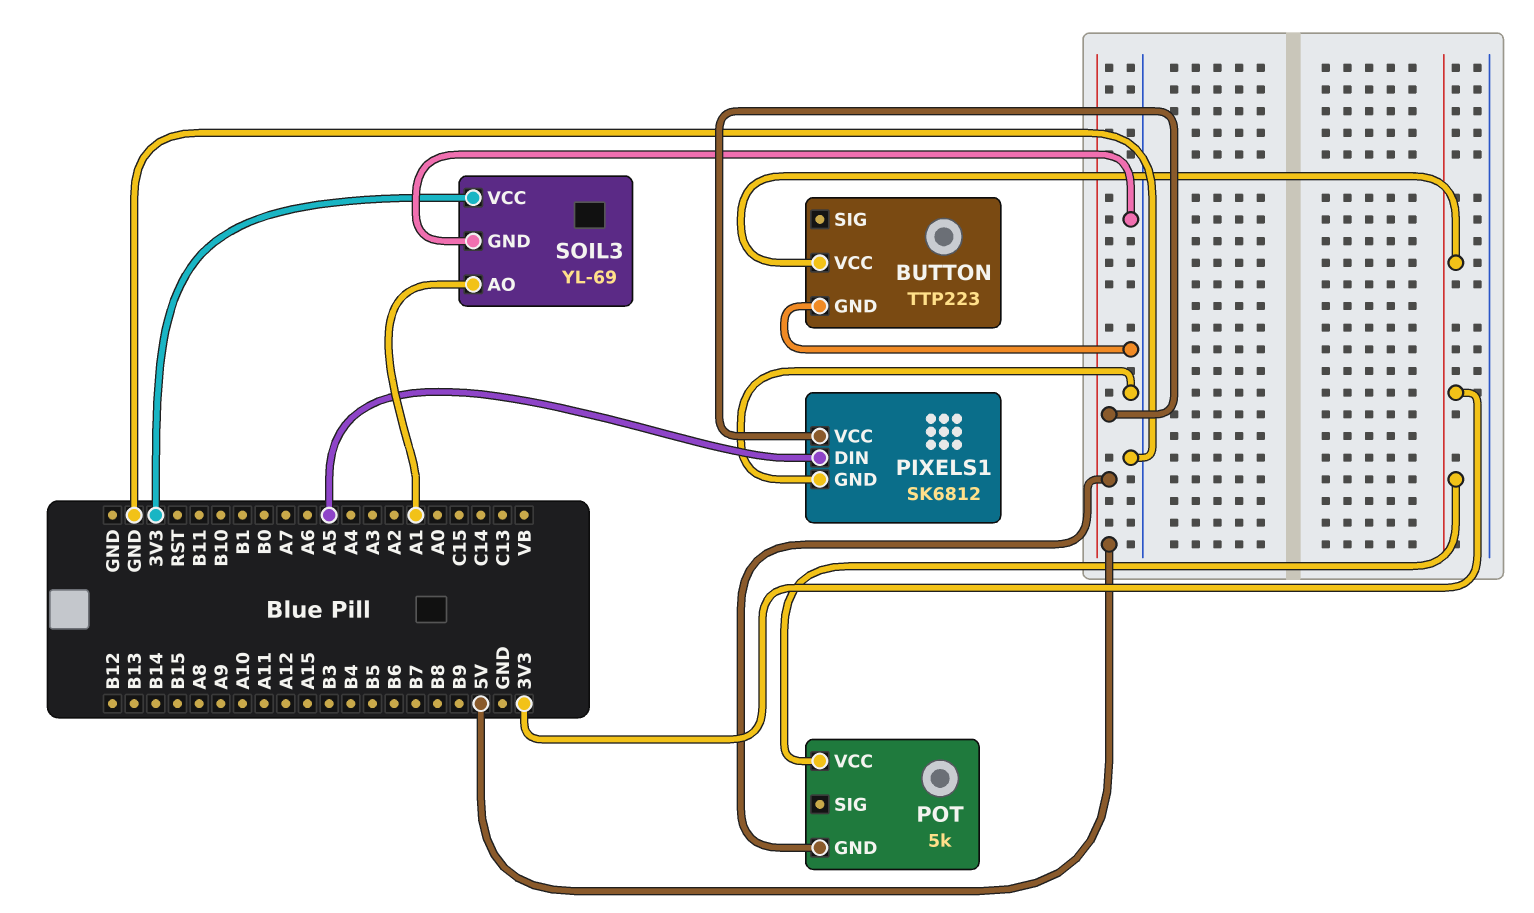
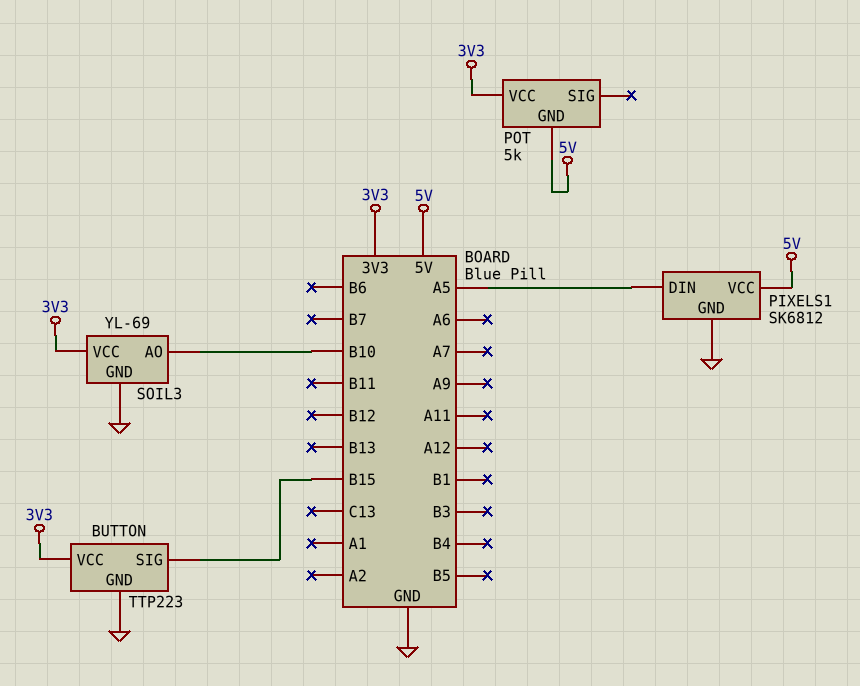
BUTTON pin SIG: none -> B15
SOIL3 pin AO: A1 -> B10

